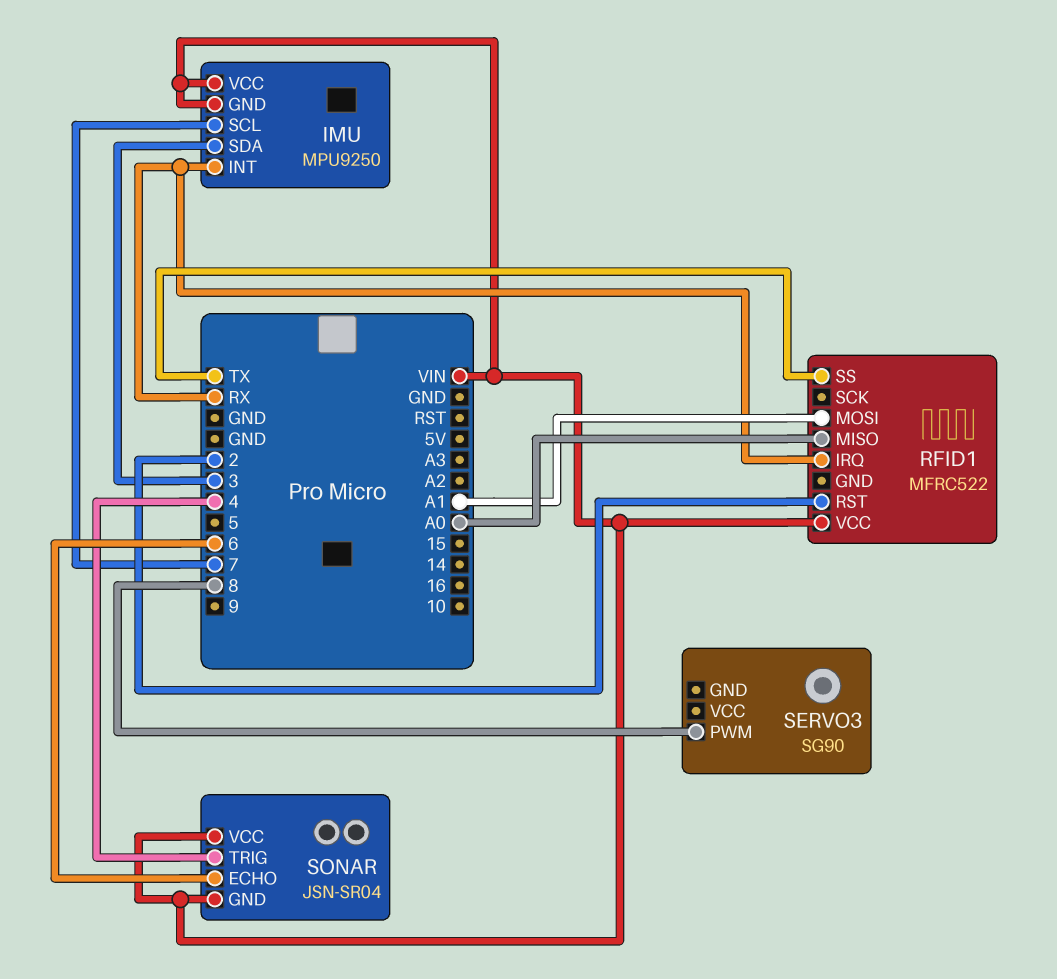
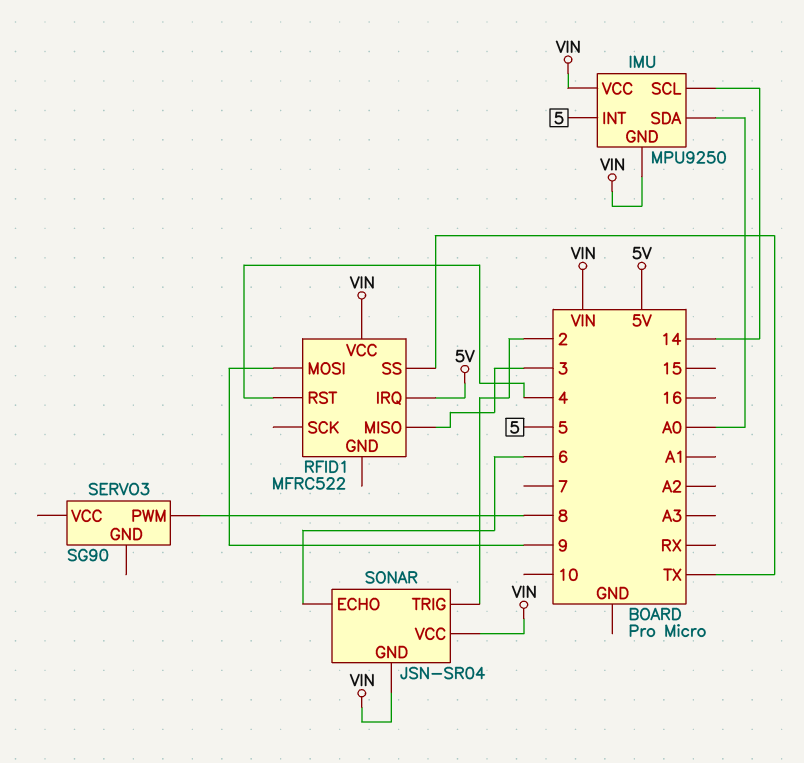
IMU pin INT: RX -> 5
IMU pin SCL: 7 -> 14
IMU pin SDA: 3 -> A0
RFID1 pin IRQ: RX -> 5V
RFID1 pin MISO: A0 -> 3
RFID1 pin MOSI: A1 -> 9
RFID1 pin RST: 2 -> 4
SONAR pin TRIG: 4 -> 2

